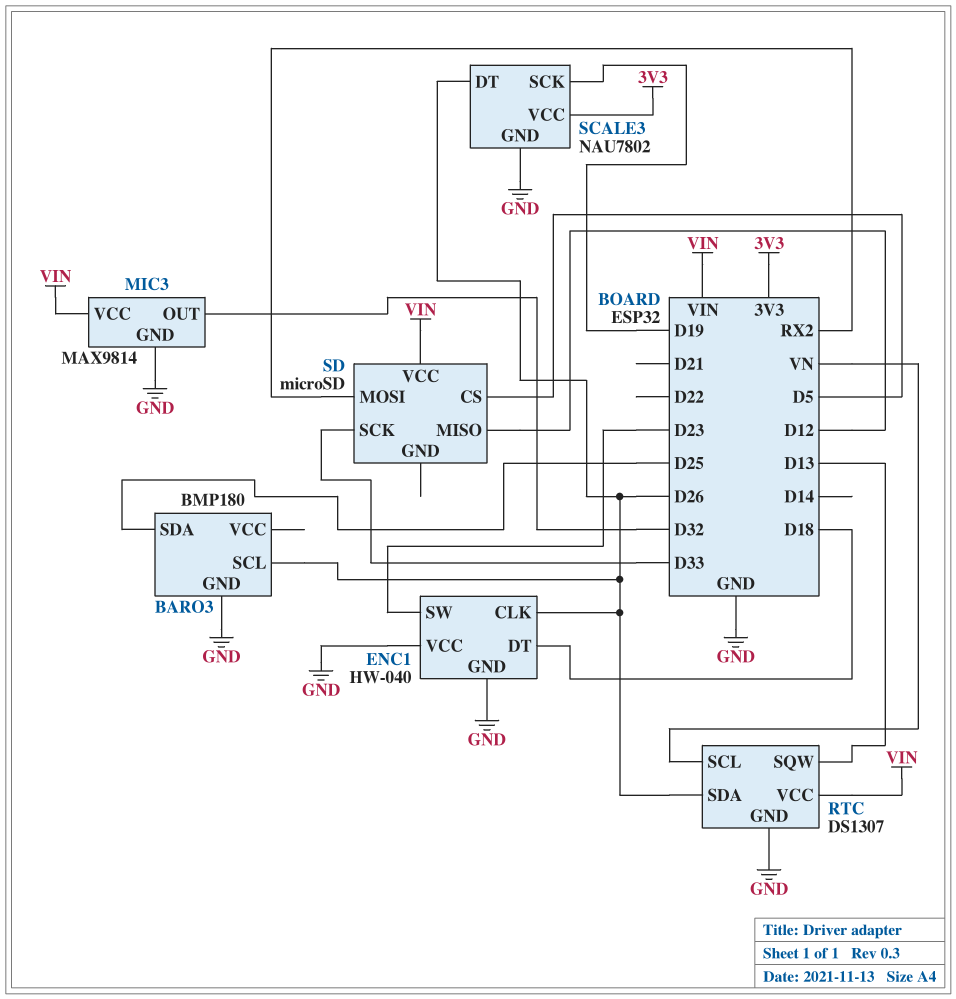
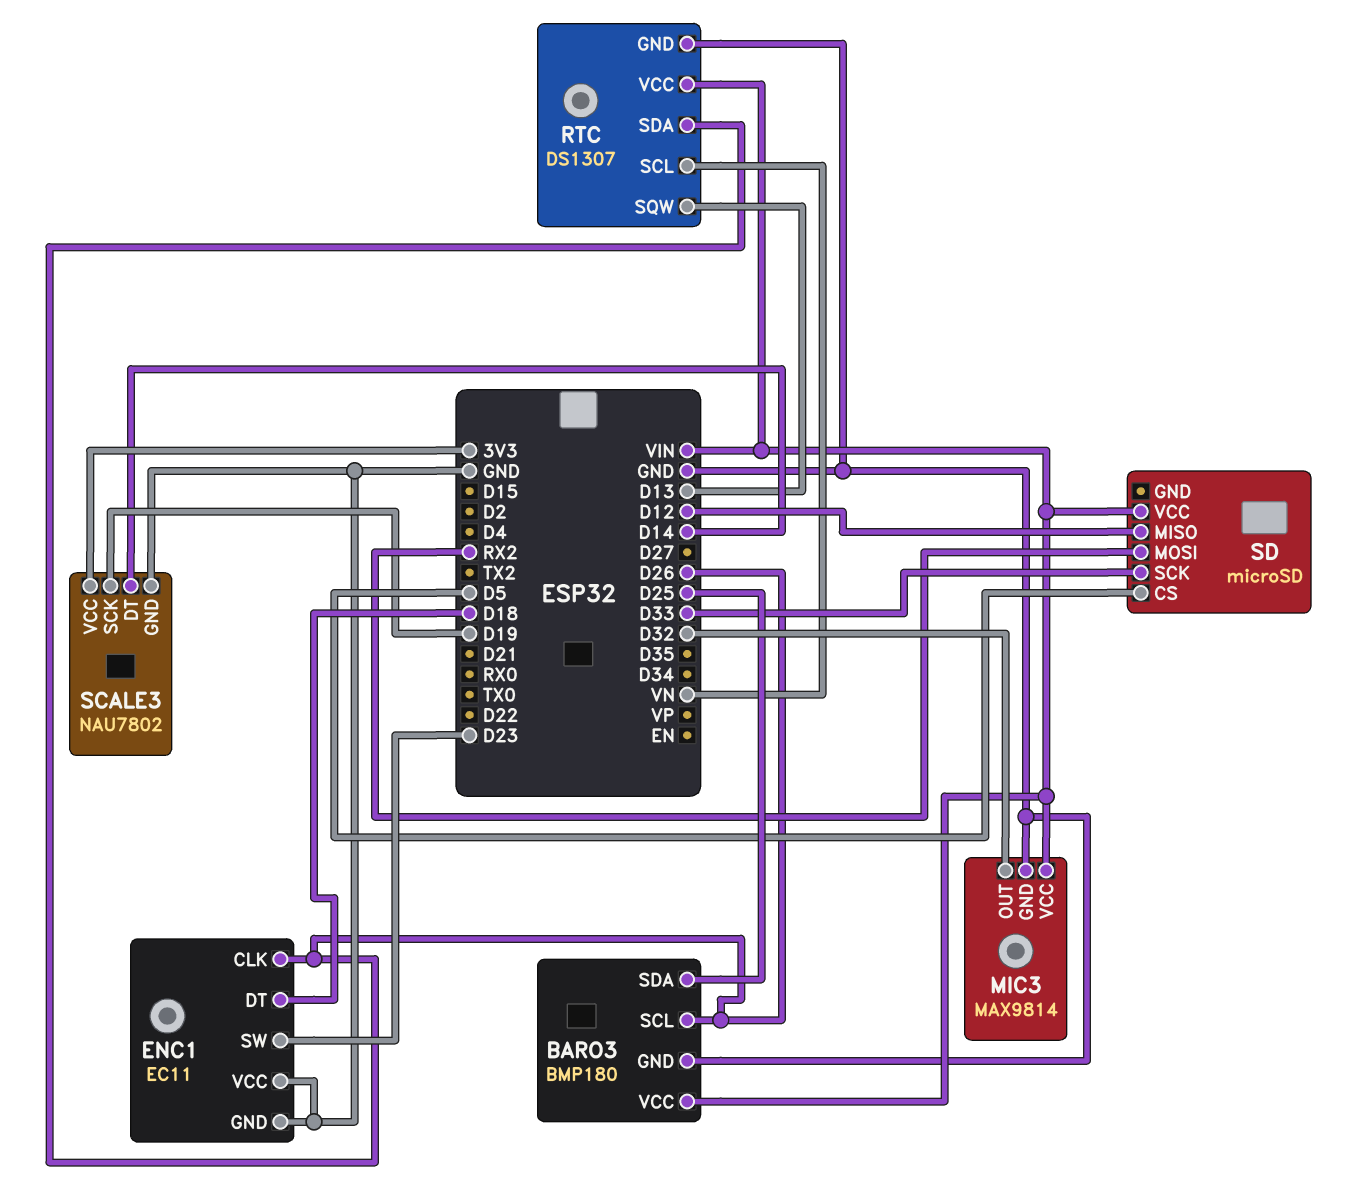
BARO3 pin VCC: none -> VIN
ENC1: HW-040 -> EC11
SCALE3 pin DT: D26 -> D14

